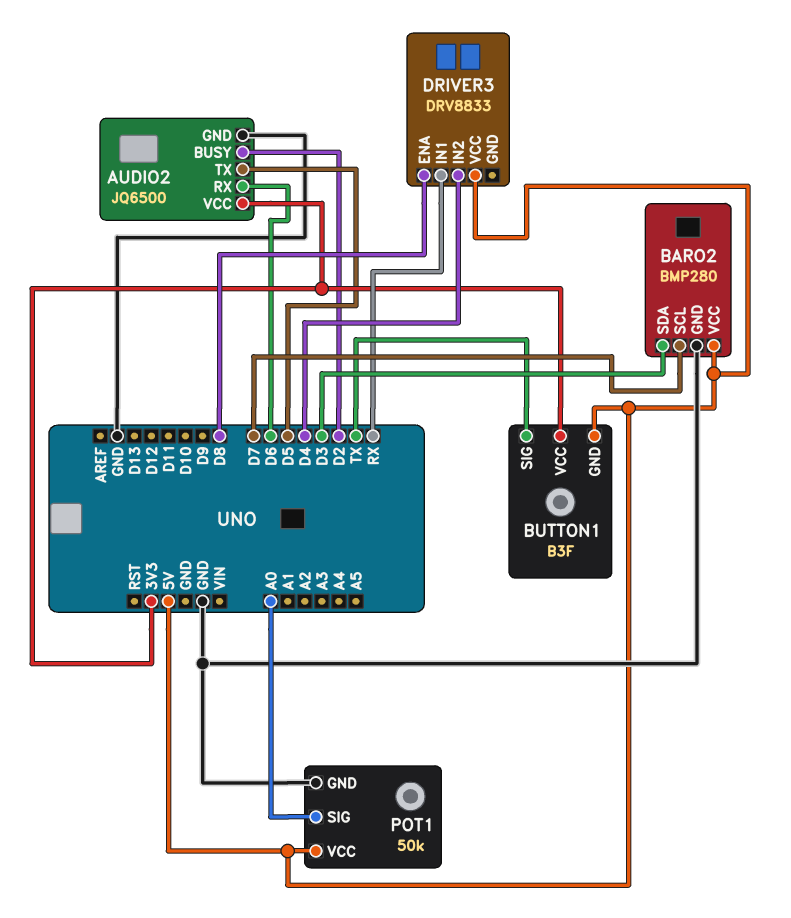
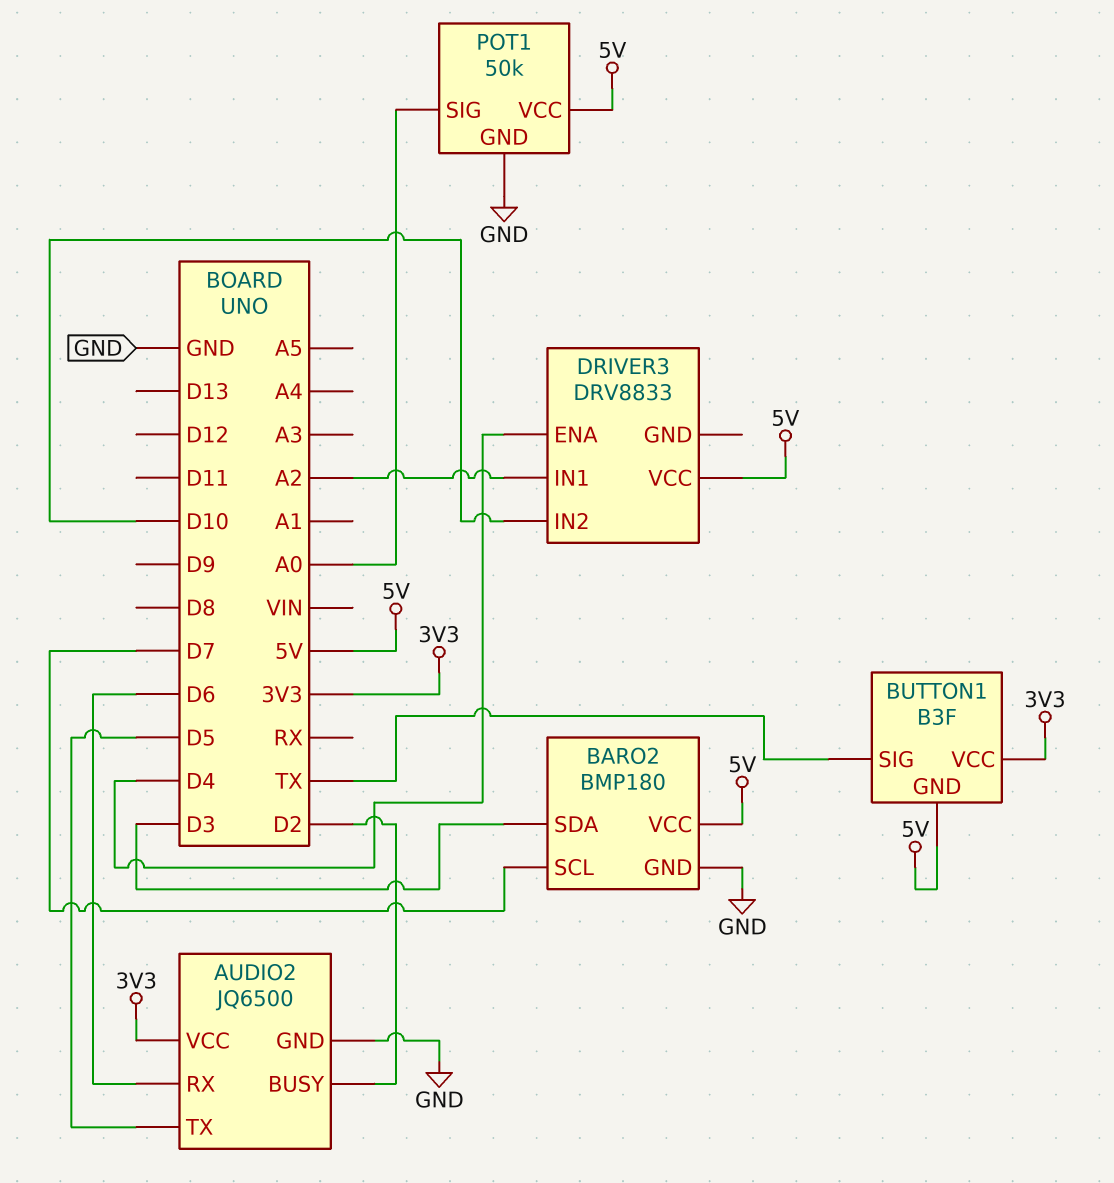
BARO2: BMP280 -> BMP180
DRIVER3 pin ENA: D8 -> D4
DRIVER3 pin IN1: RX -> A2
DRIVER3 pin IN2: D4 -> D10

